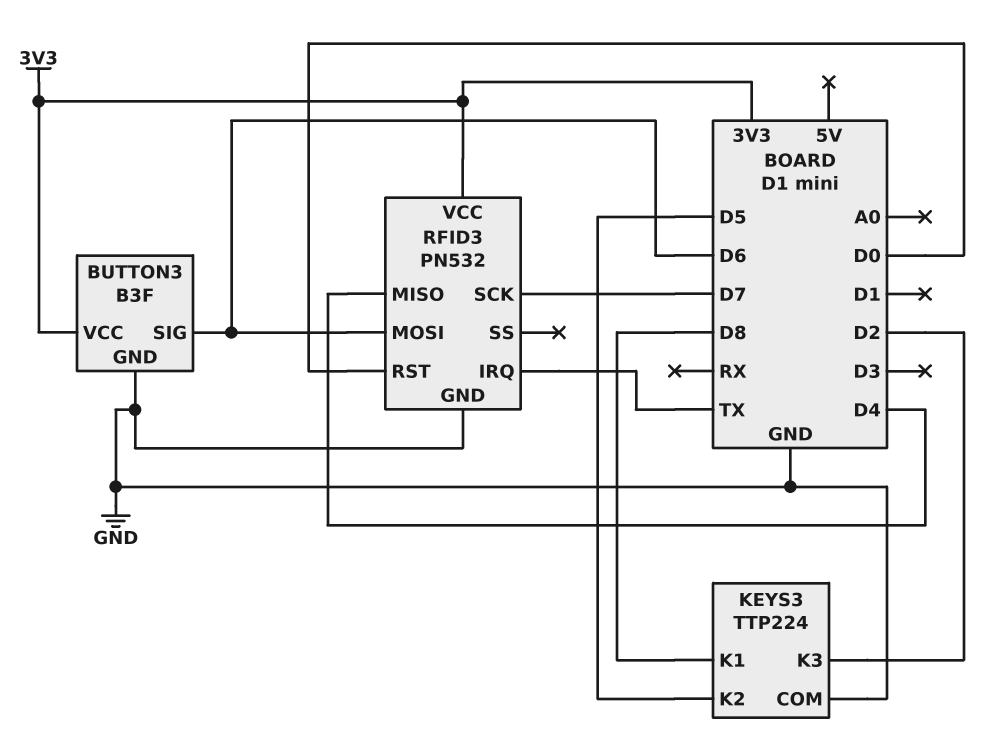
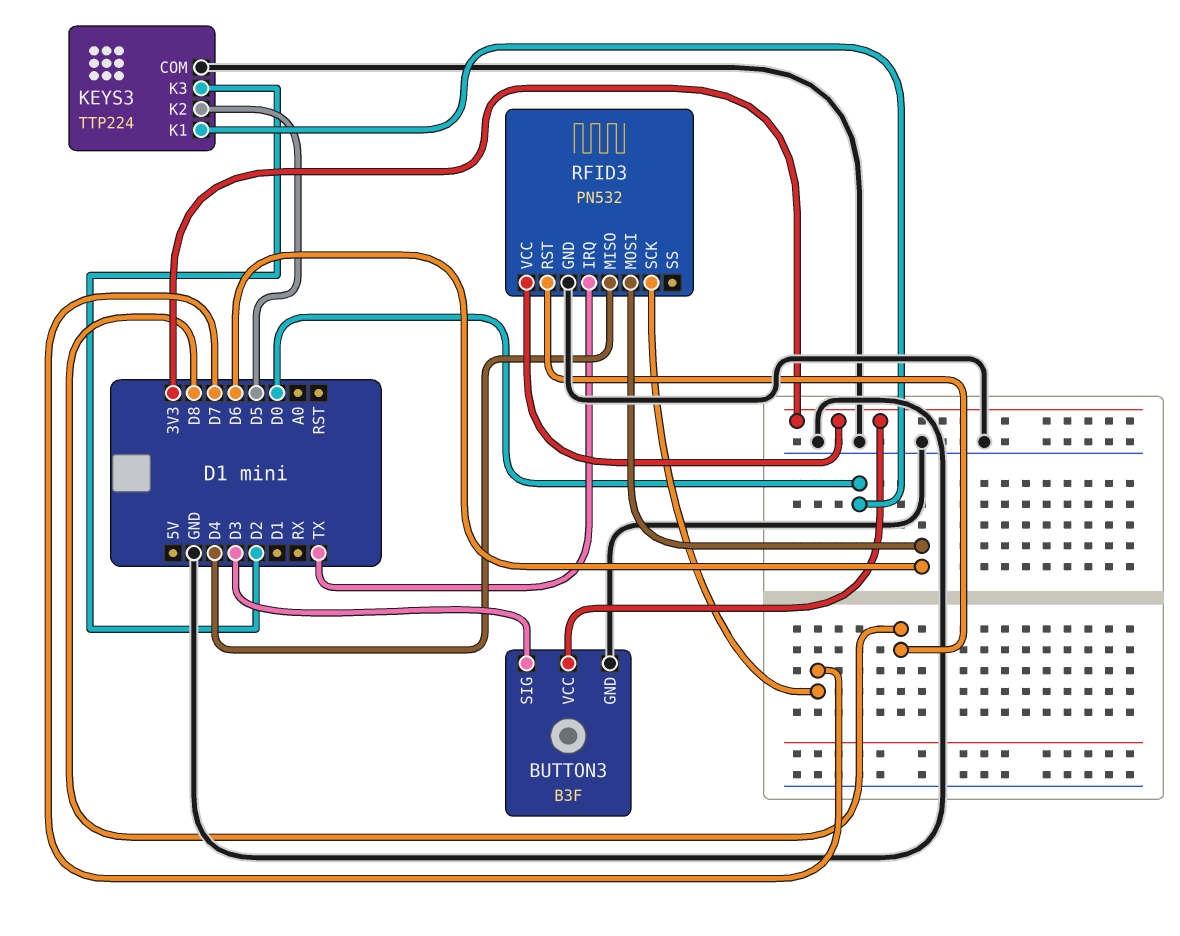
BUTTON3 pin SIG: D6 -> D3
KEYS3 pin K1: D8 -> D0
RFID3 pin RST: D0 -> D8

